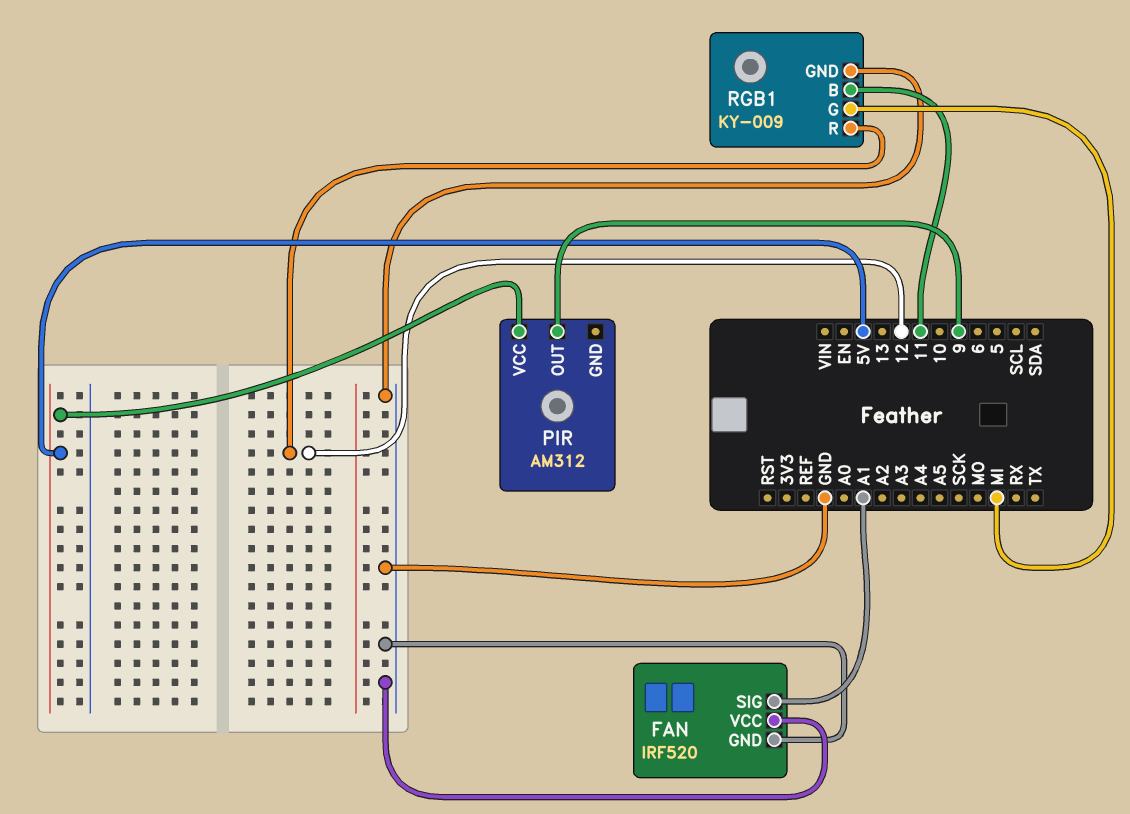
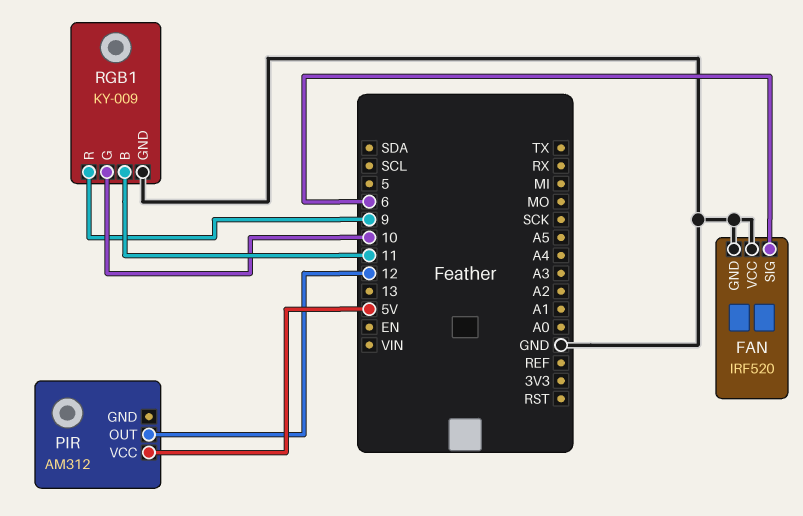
FAN pin SIG: A1 -> 6
PIR pin OUT: 9 -> 12
RGB1 pin G: MI -> 10
RGB1 pin R: 12 -> 9

